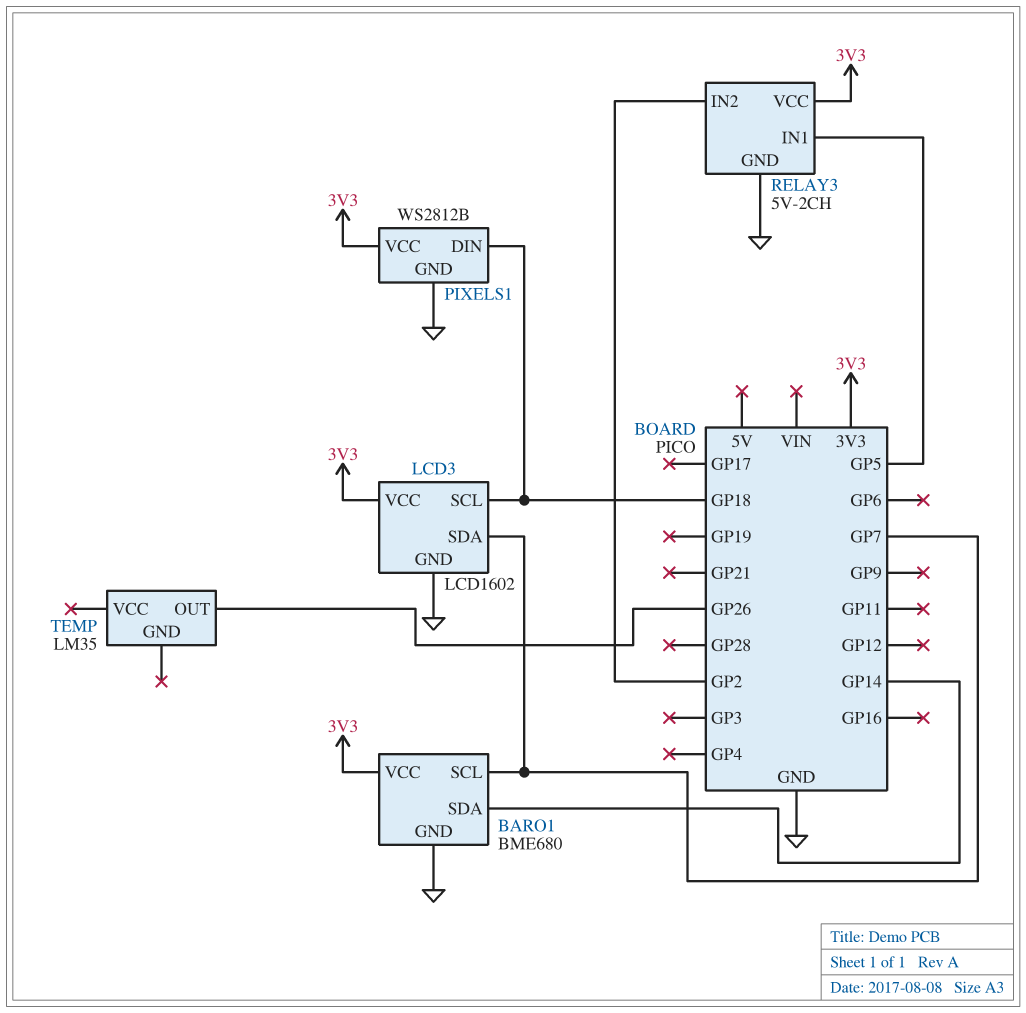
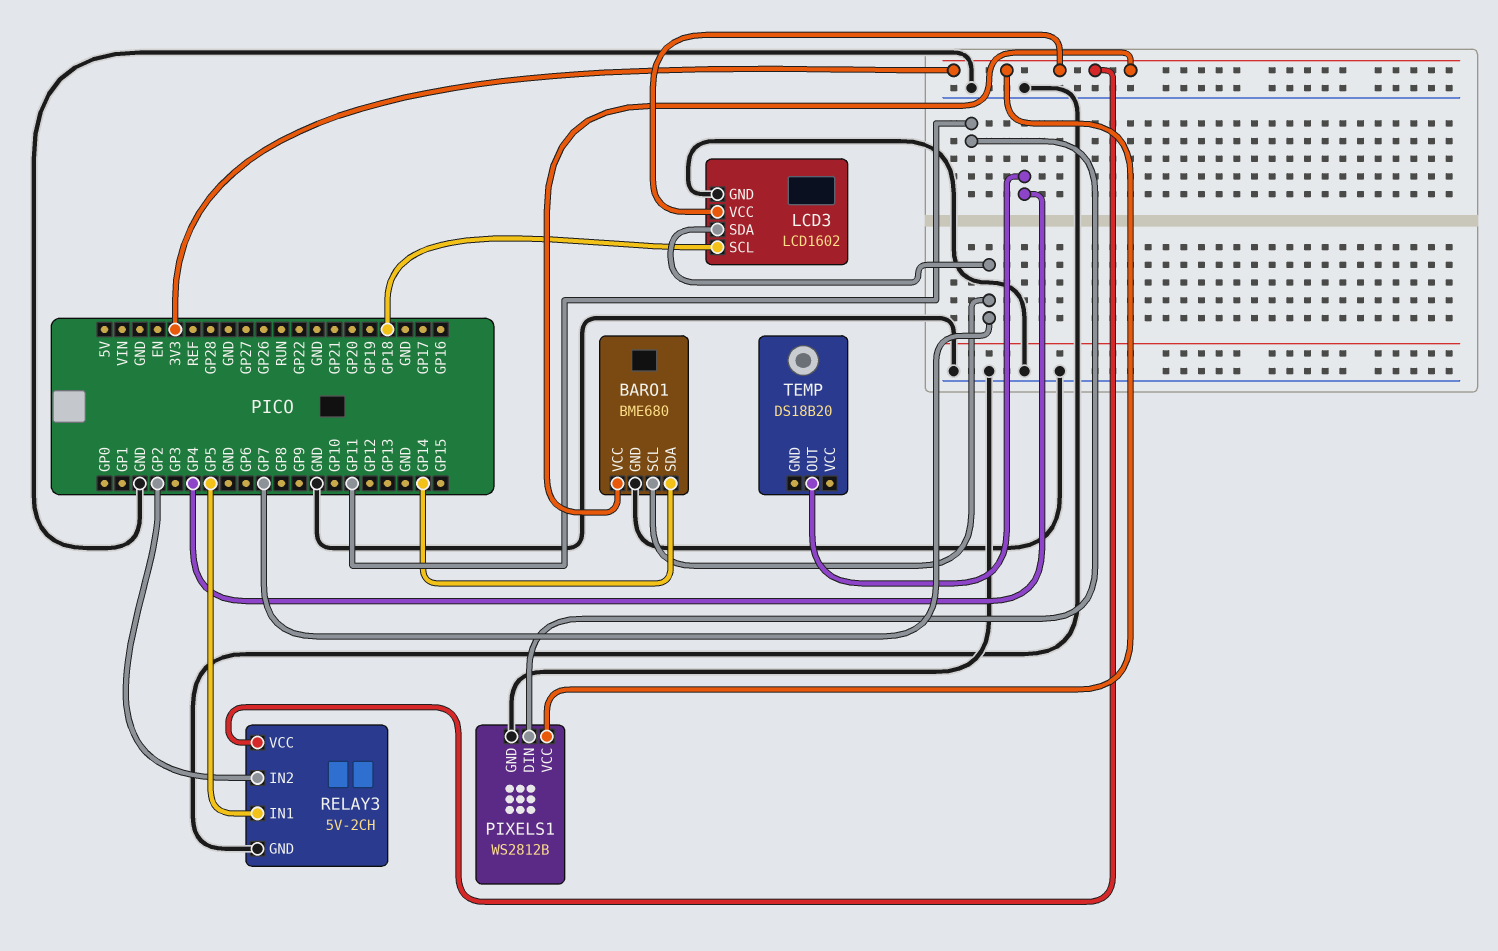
PIXELS1 pin DIN: GP18 -> GP11
TEMP: LM35 -> DS18B20
TEMP pin OUT: GP26 -> GP4

